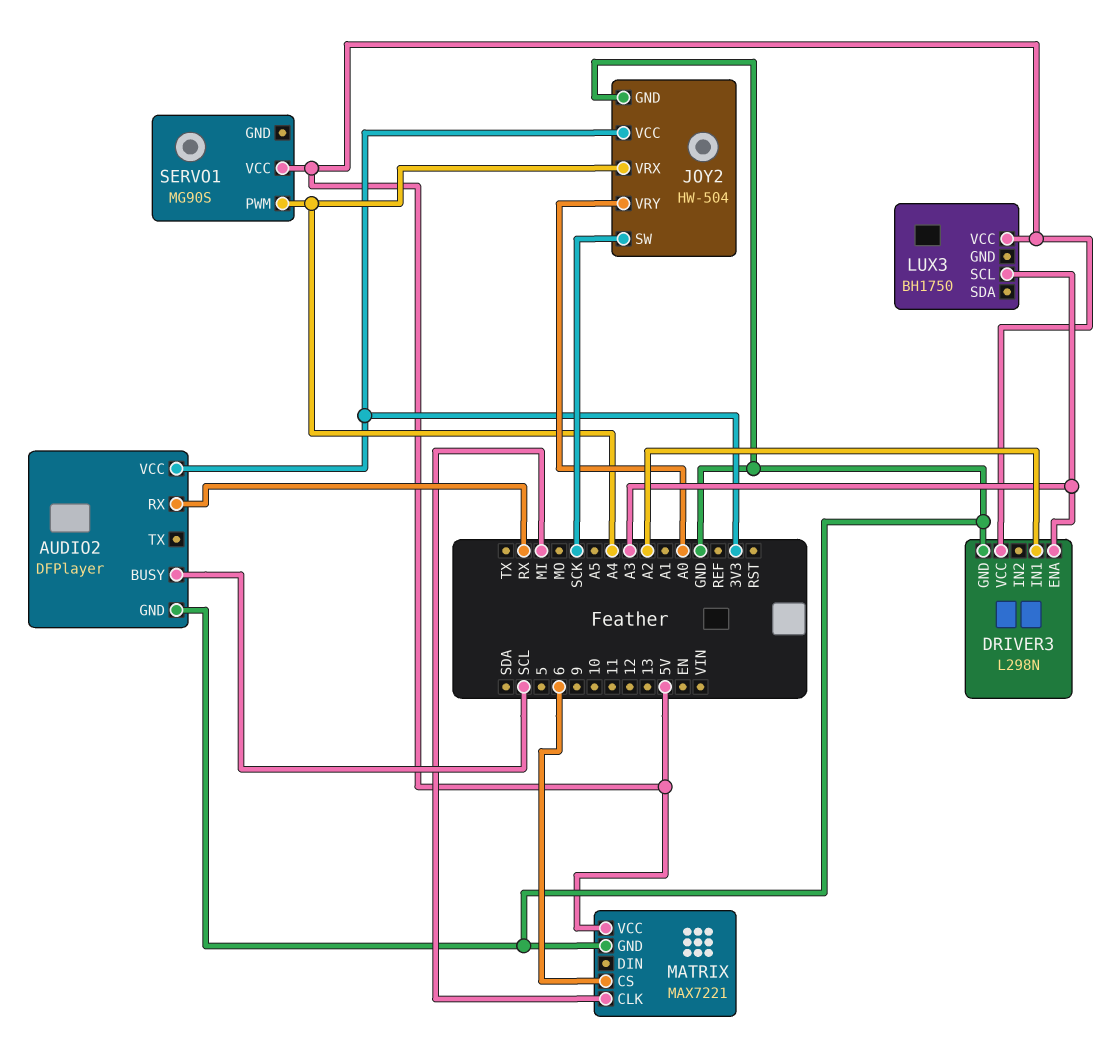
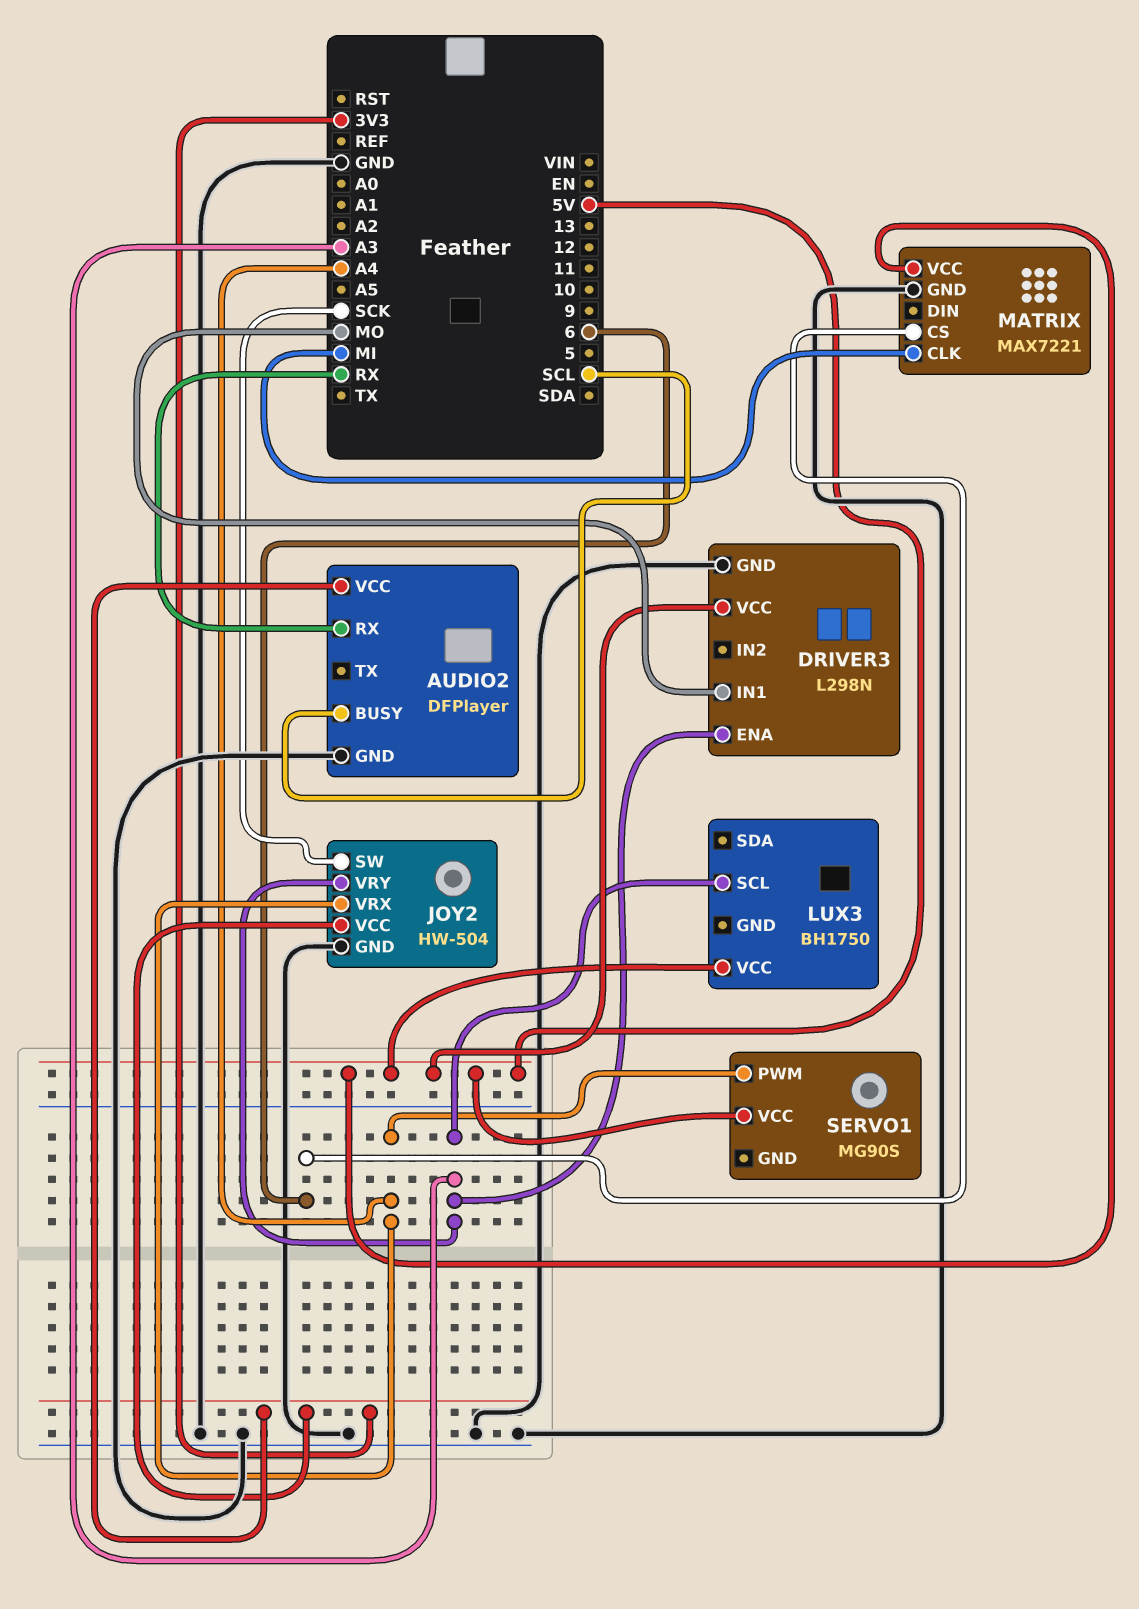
DRIVER3 pin IN1: A2 -> MO
JOY2 pin VRY: A0 -> A3

